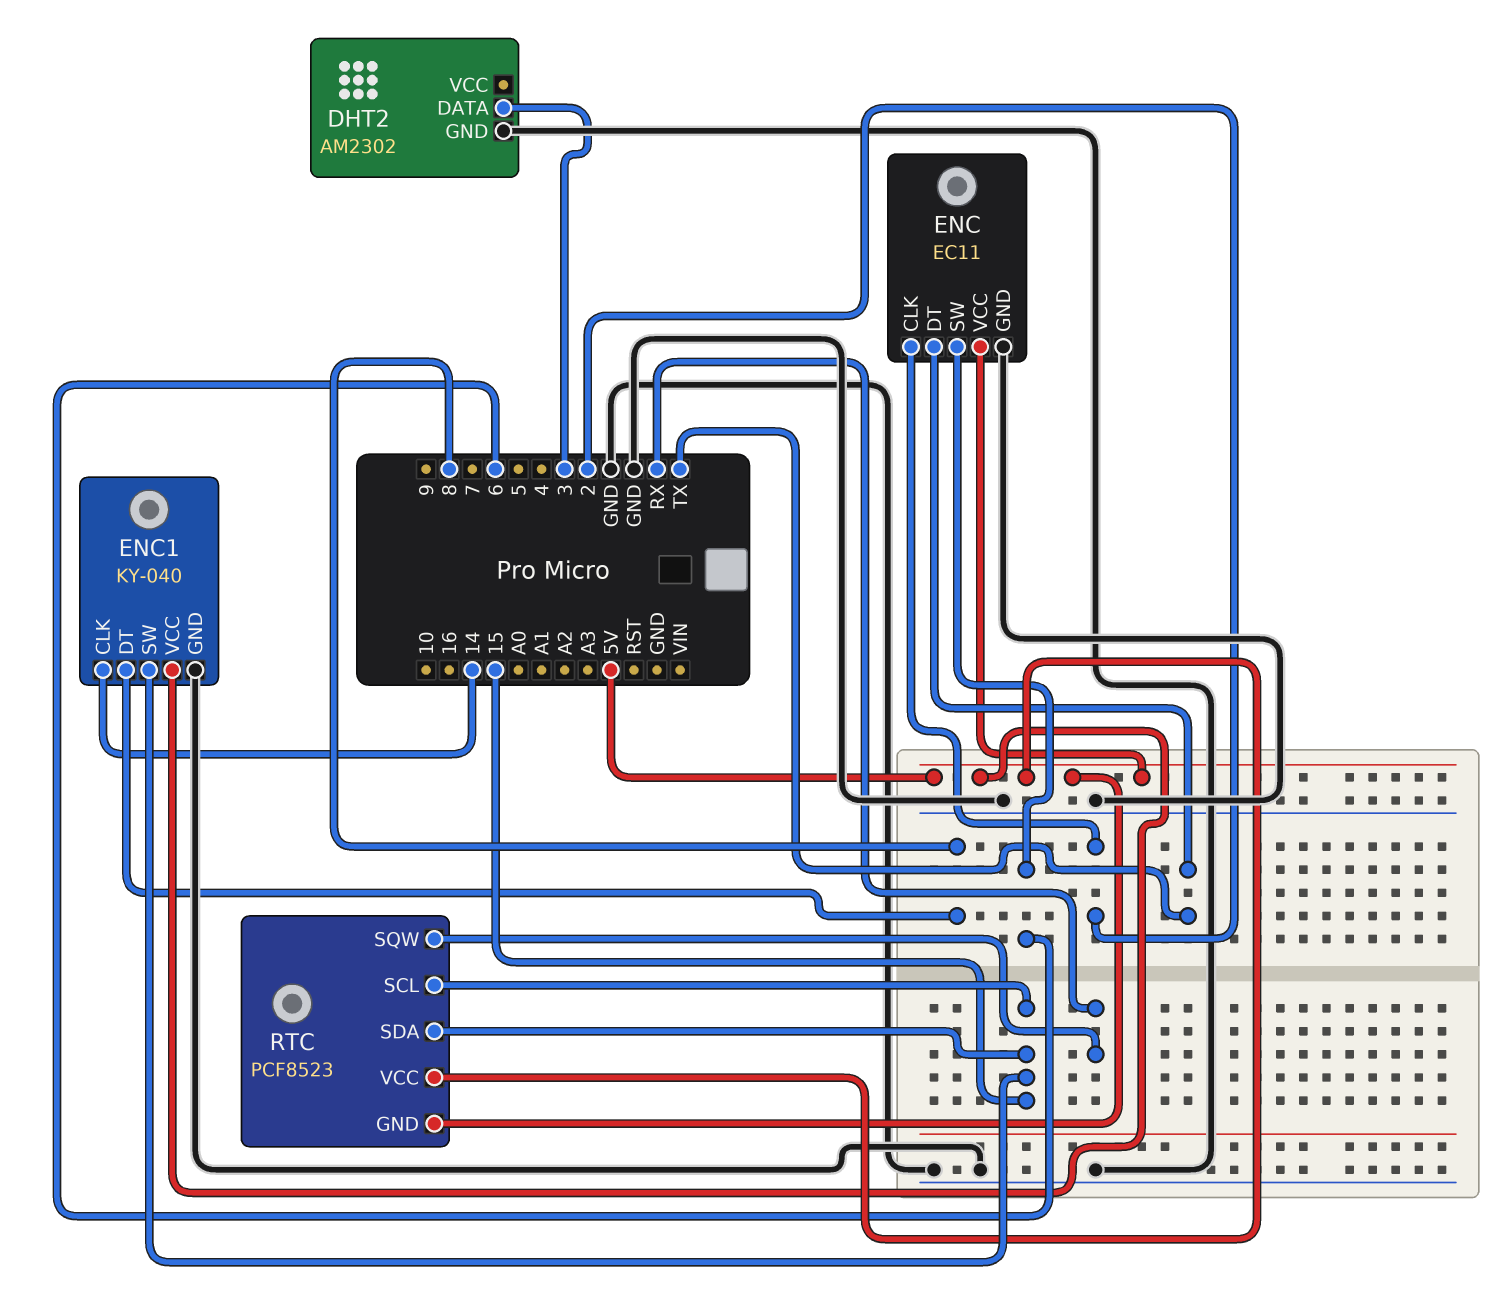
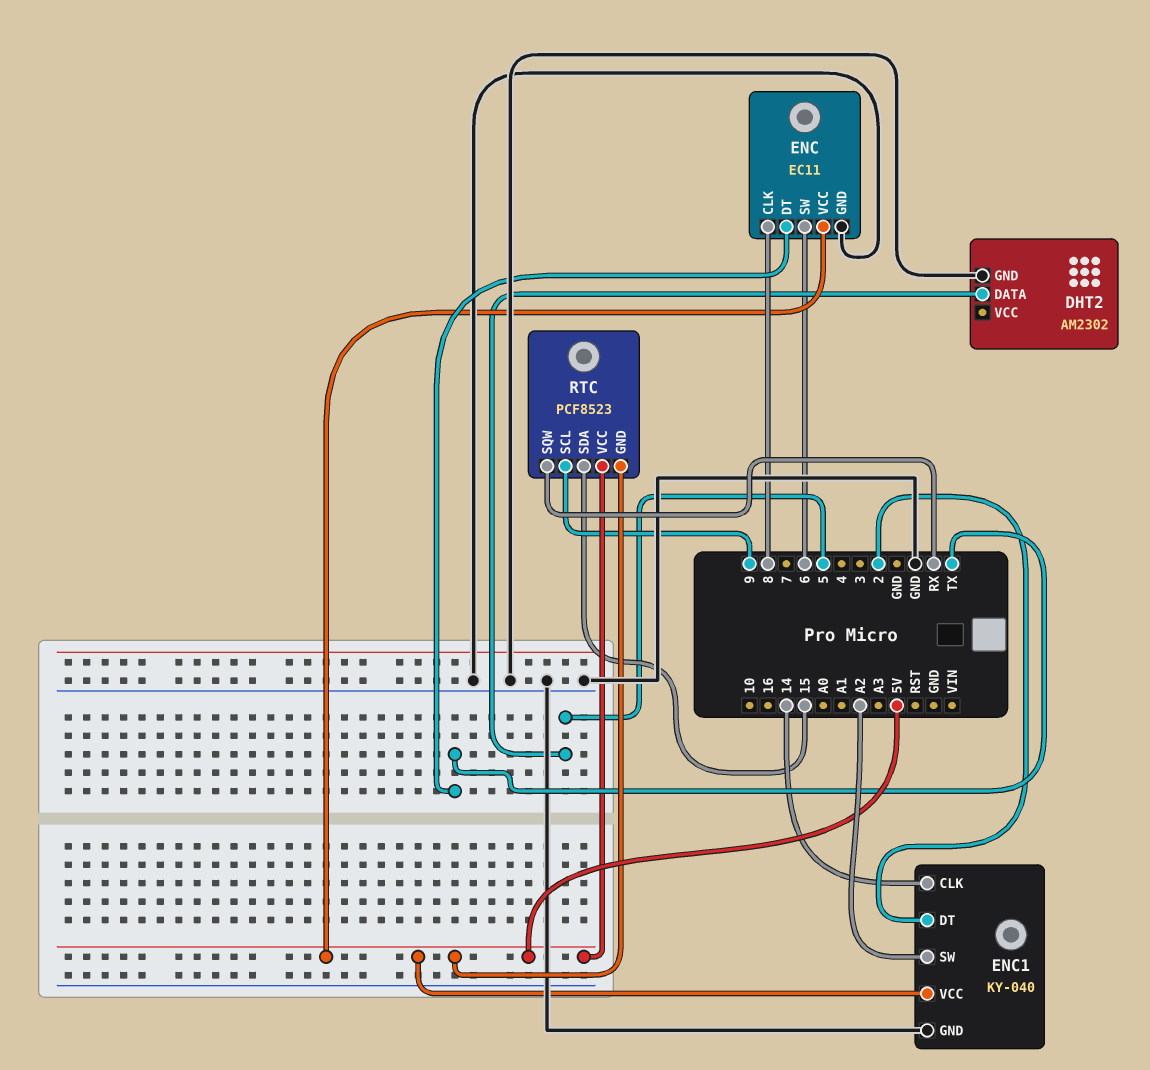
DHT2 pin DATA: 3 -> 5
ENC pin CLK: 2 -> 8
ENC1 pin DT: 8 -> 2
ENC1 pin SW: 15 -> A2
RTC pin SCL: 15 -> 9

